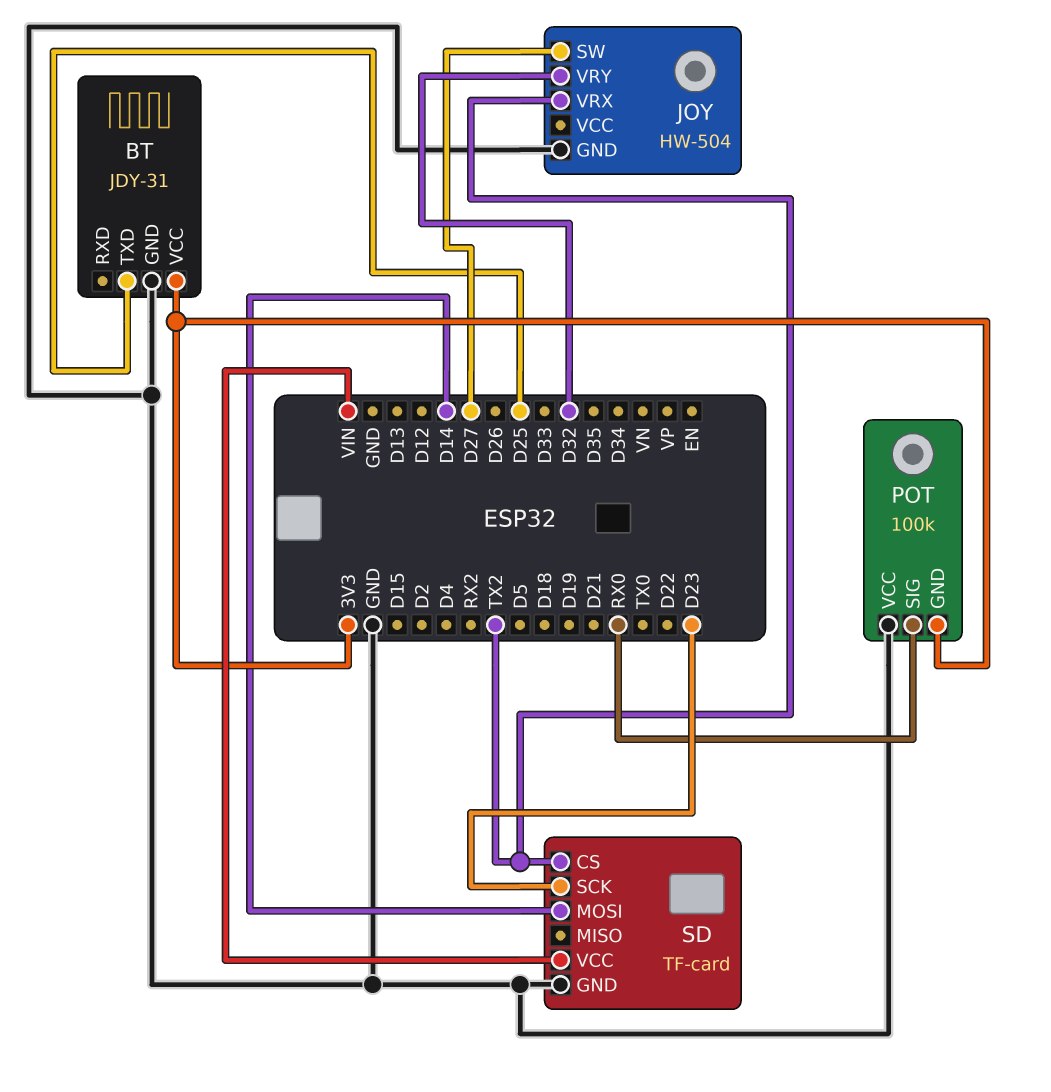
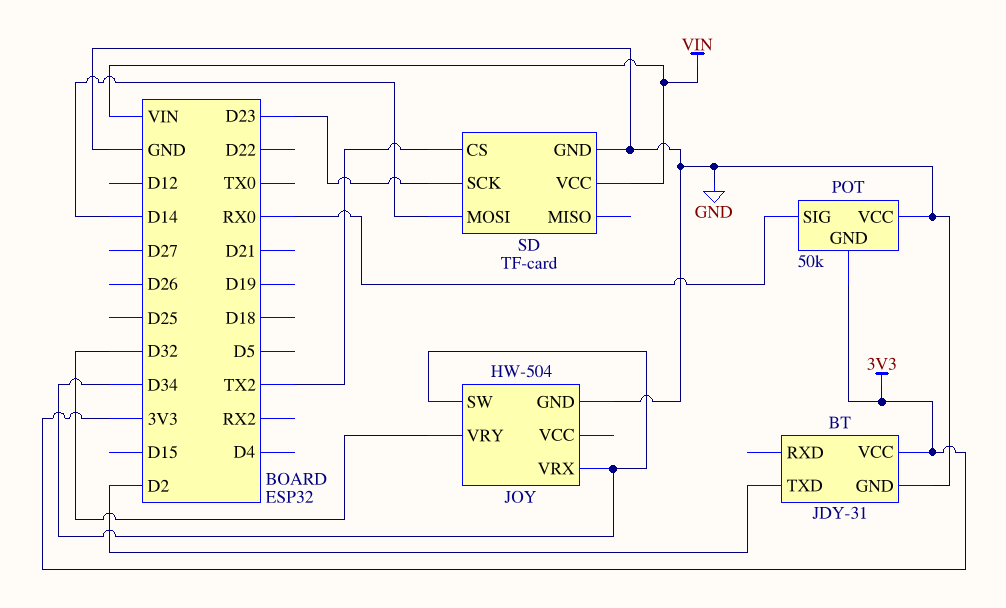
BT pin TXD: D25 -> D2
JOY pin SW: D27 -> D34
JOY pin VRX: TX2 -> D34
POT: 100k -> 50k

